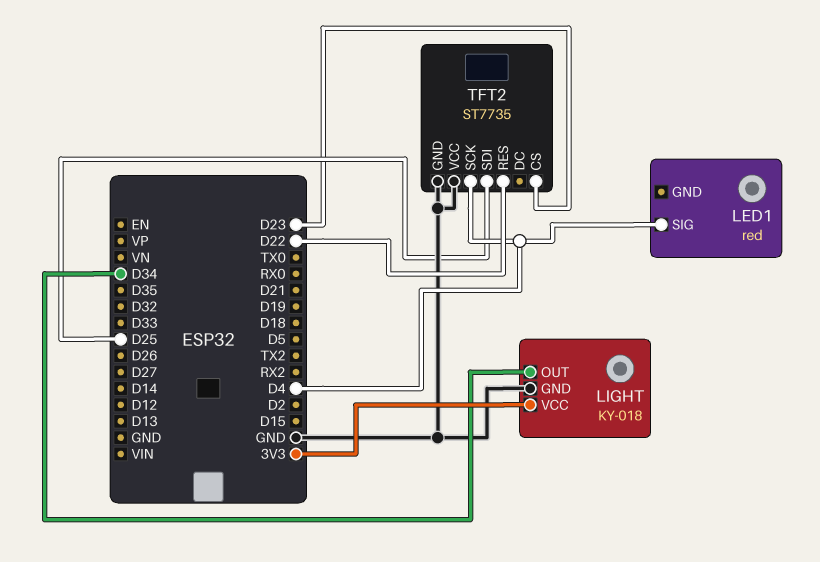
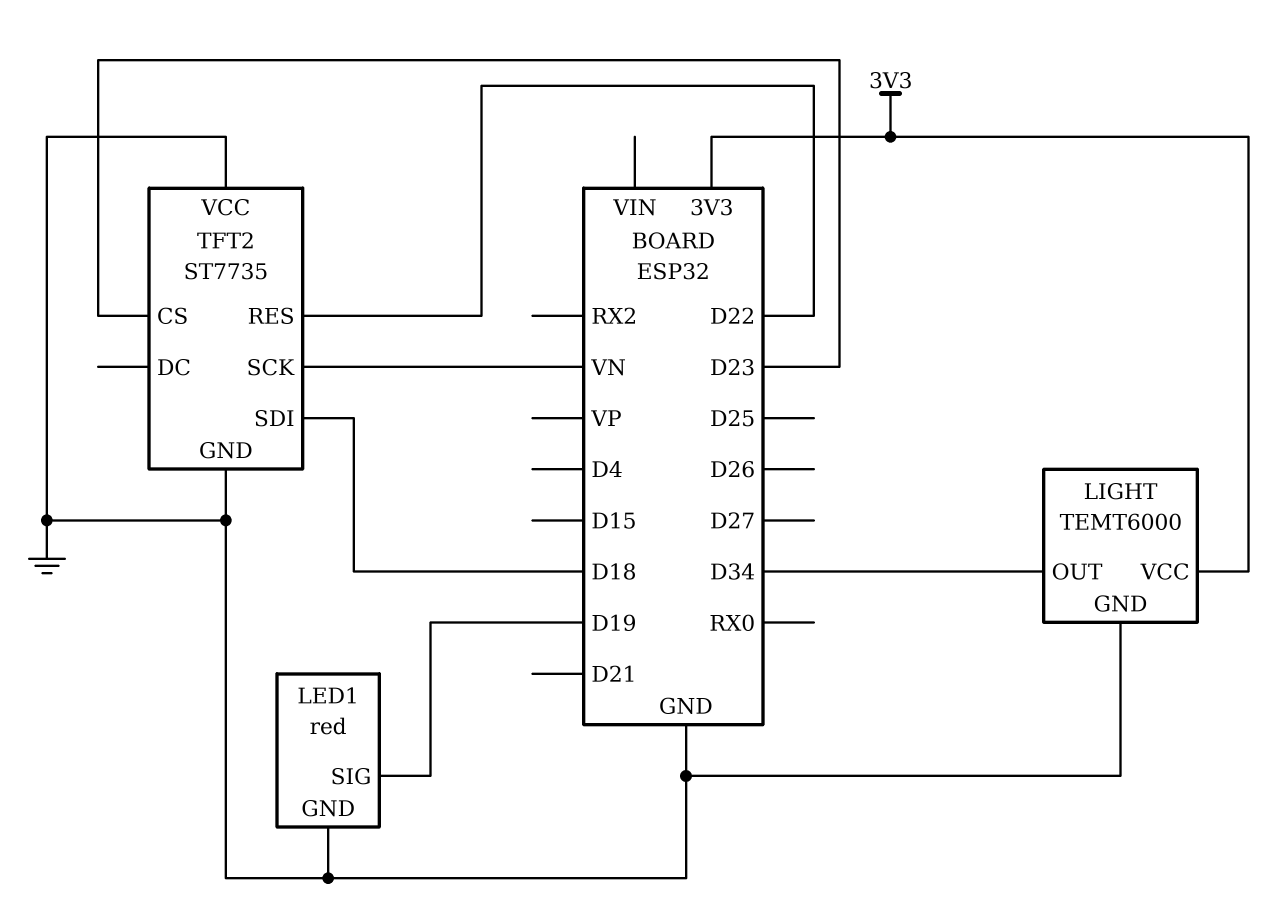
LED1 pin GND: none -> GND
LED1 pin SIG: D4 -> D19
LIGHT: KY-018 -> TEMT6000
TFT2 pin SCK: D4 -> VN
TFT2 pin SDI: D25 -> D18

